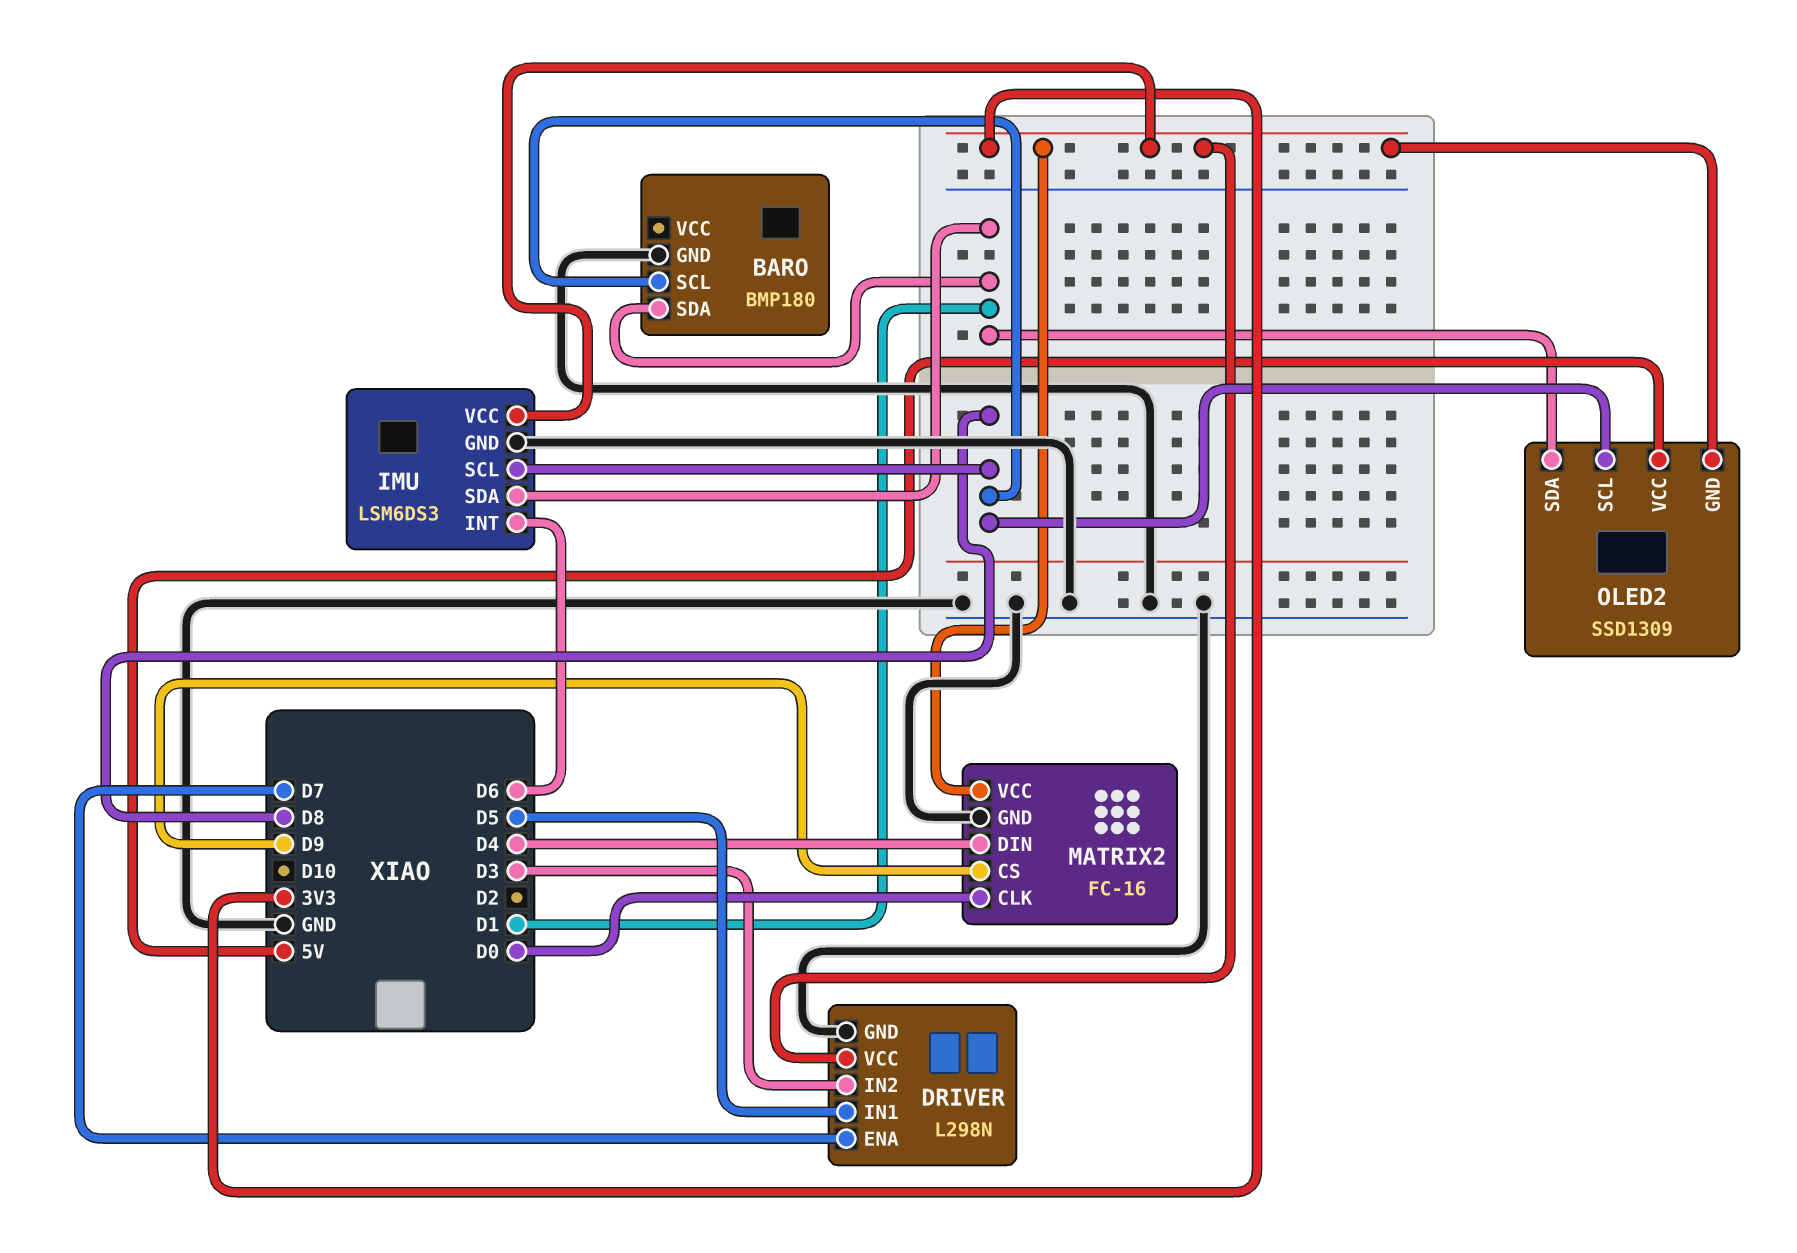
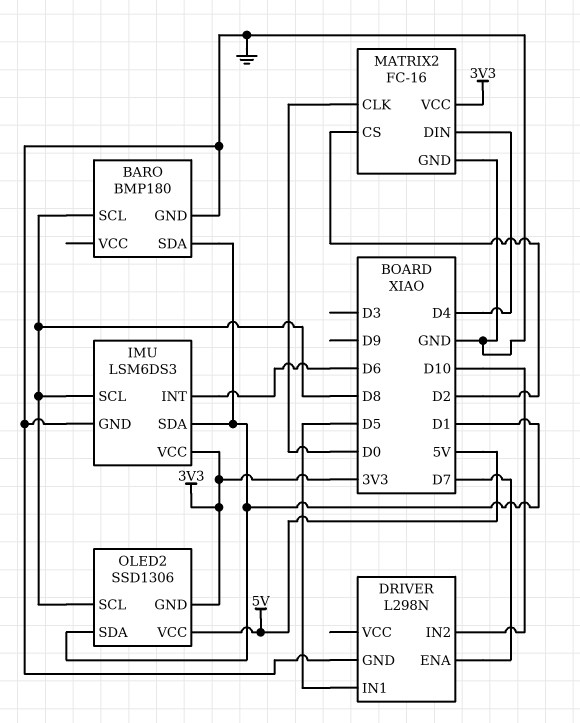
DRIVER pin IN2: D3 -> D10
DRIVER pin VCC: 3V3 -> none
MATRIX2 pin CS: D9 -> D2
OLED2: SSD1309 -> SSD1306

